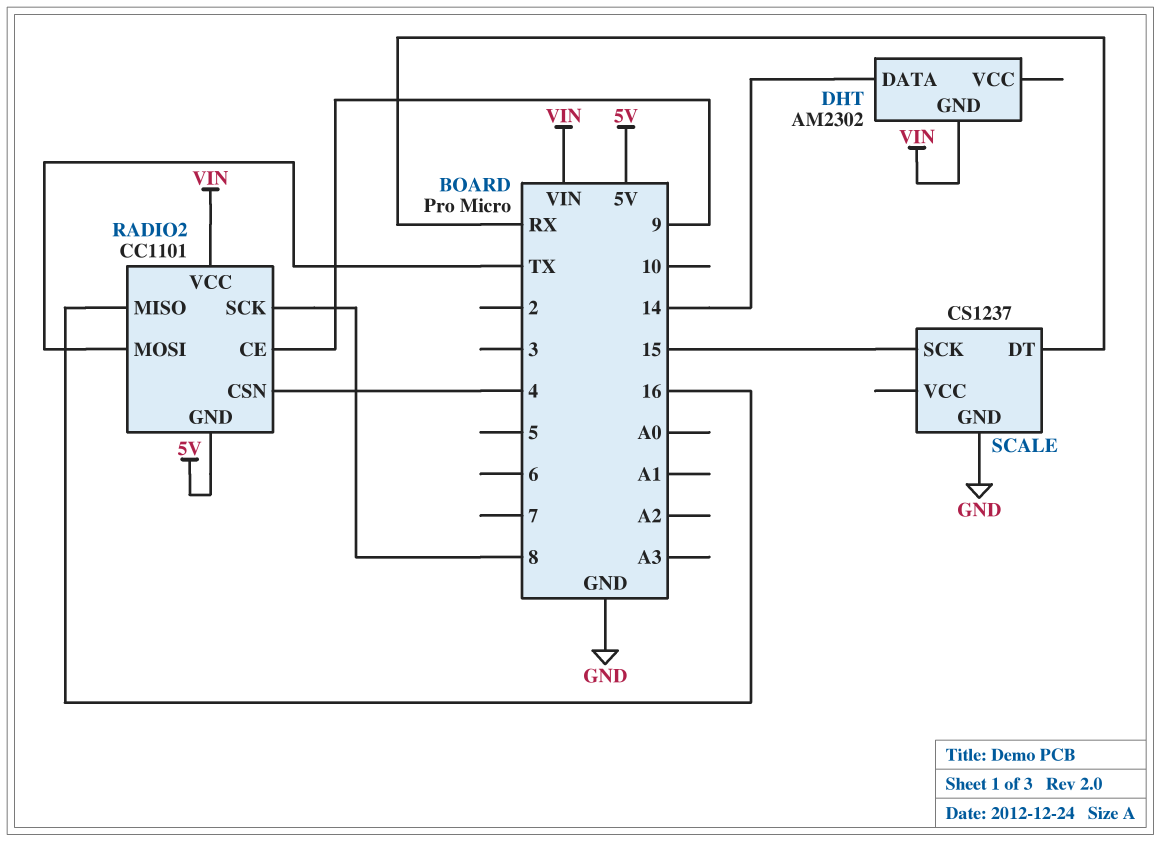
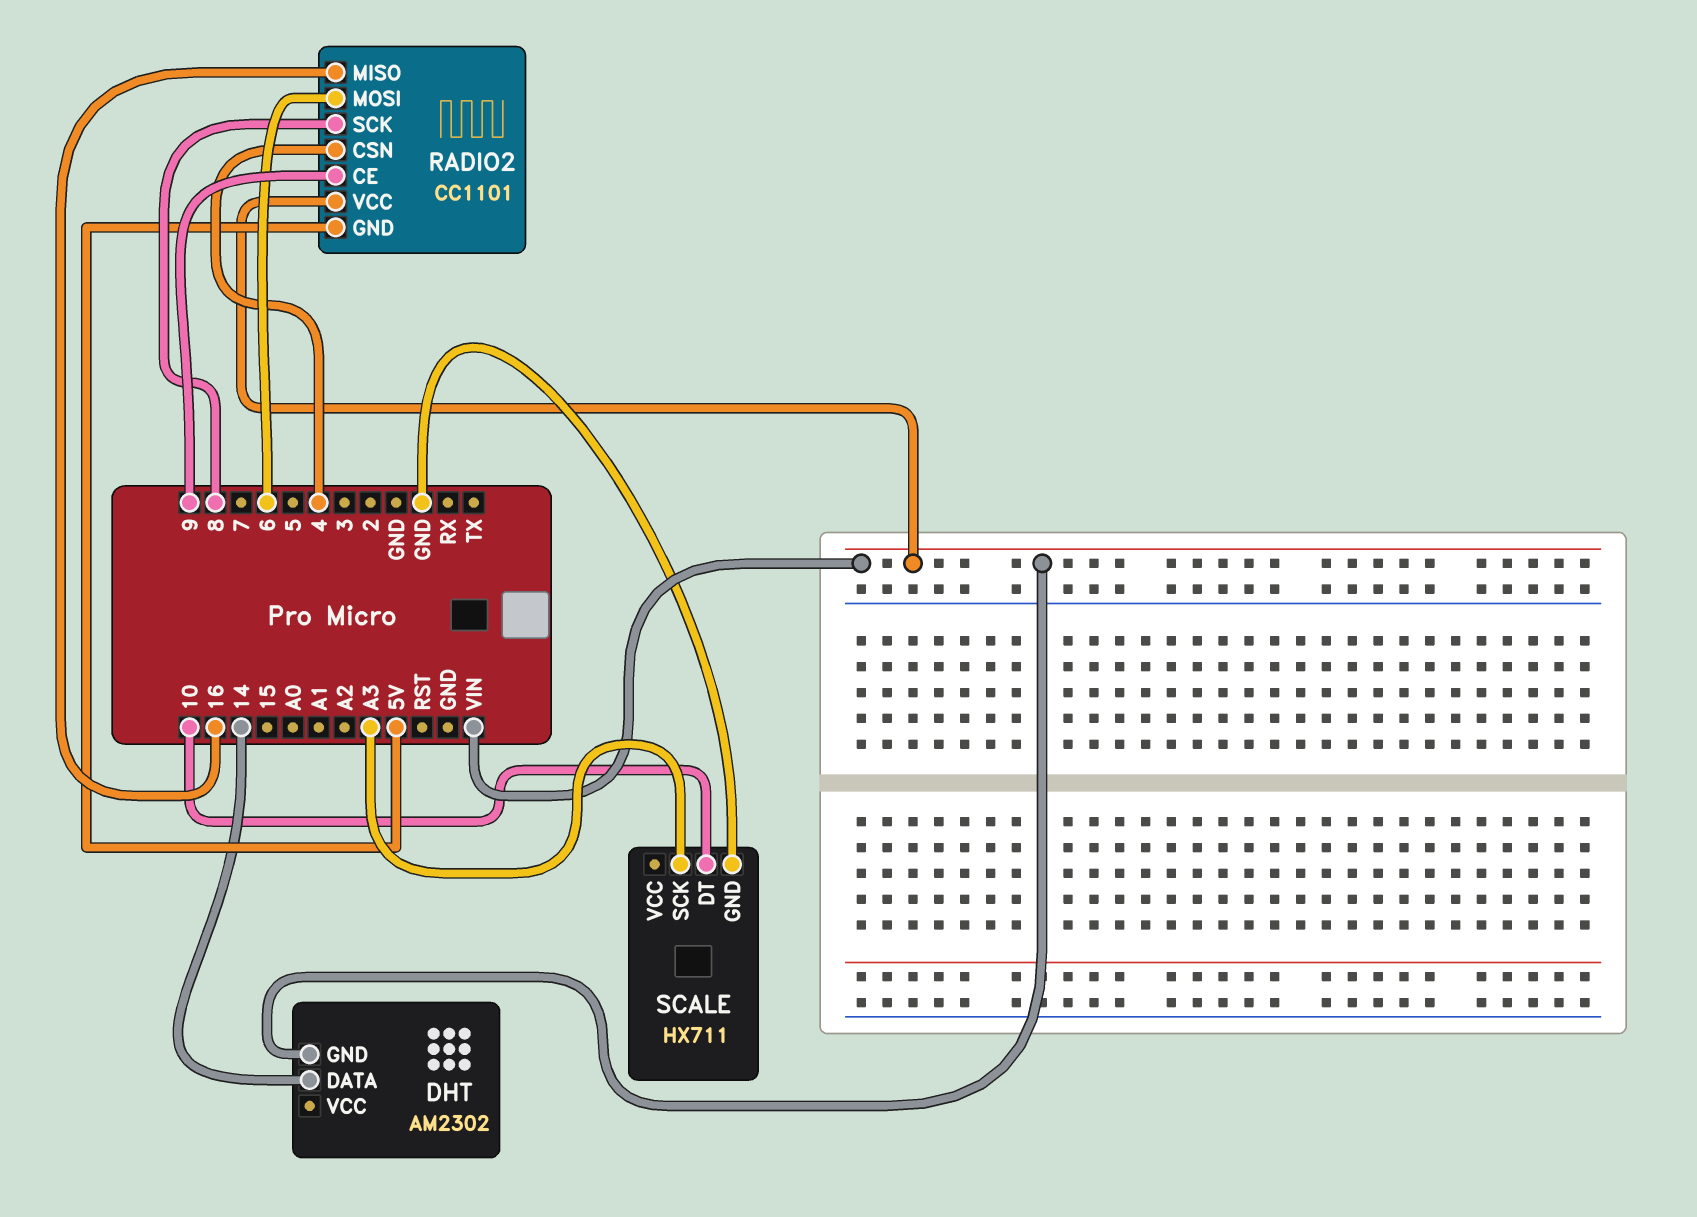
RADIO2 pin MOSI: TX -> 6
SCALE: CS1237 -> HX711
SCALE pin DT: RX -> 10
SCALE pin SCK: 15 -> A3

